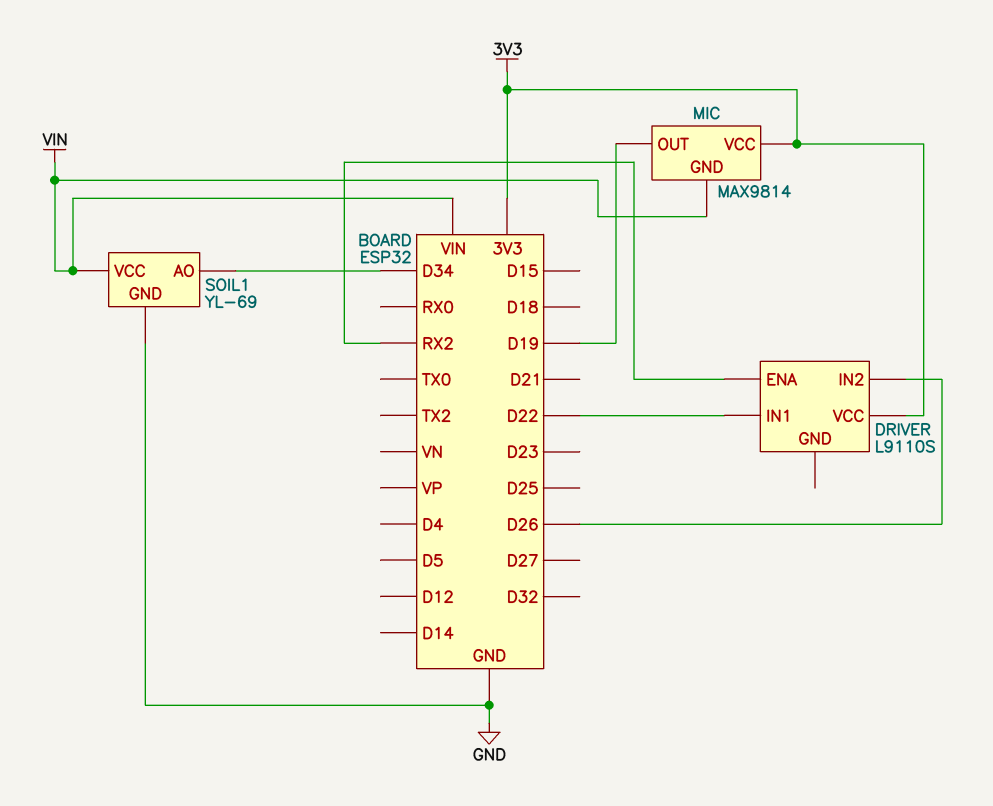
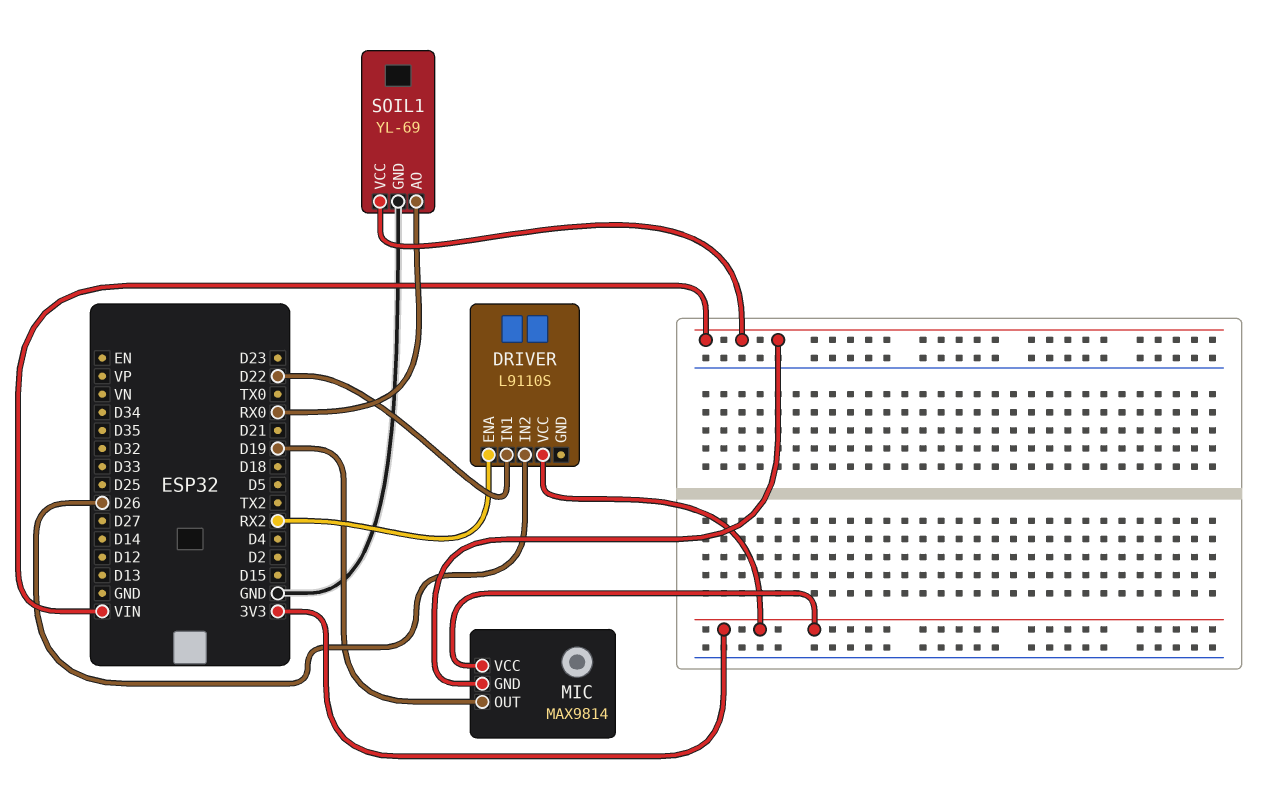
SOIL1 pin AO: D34 -> RX0

